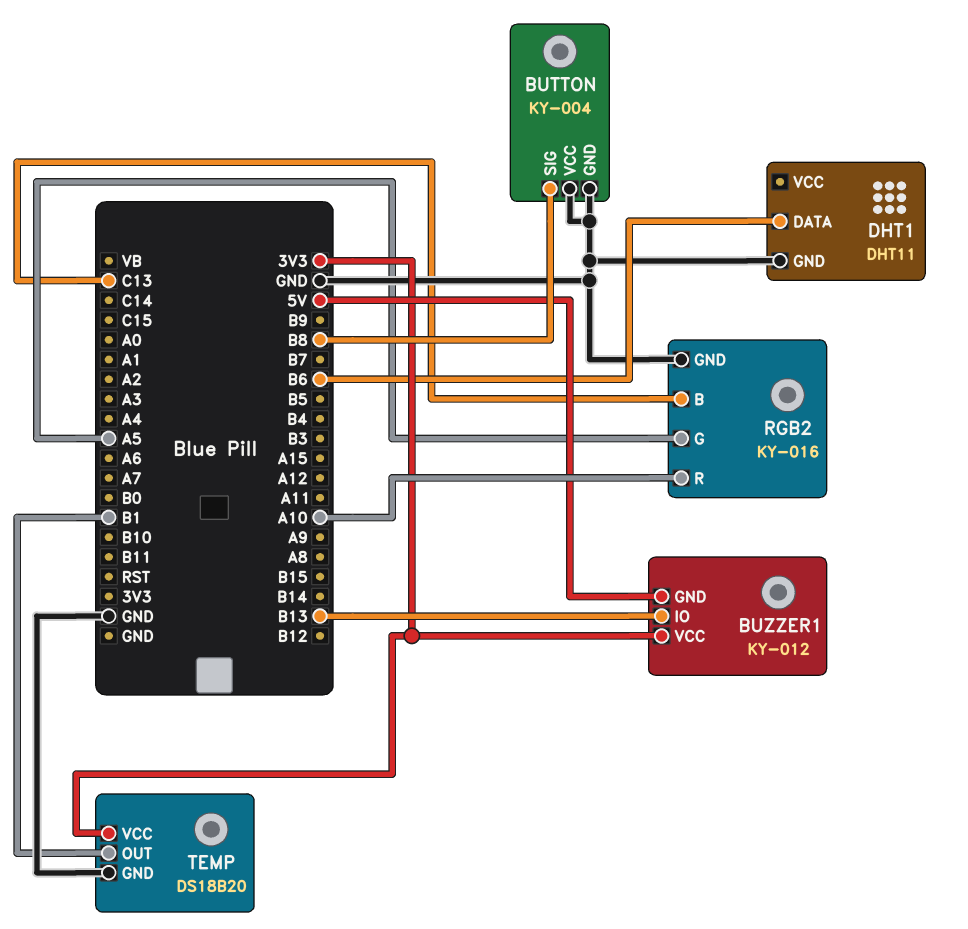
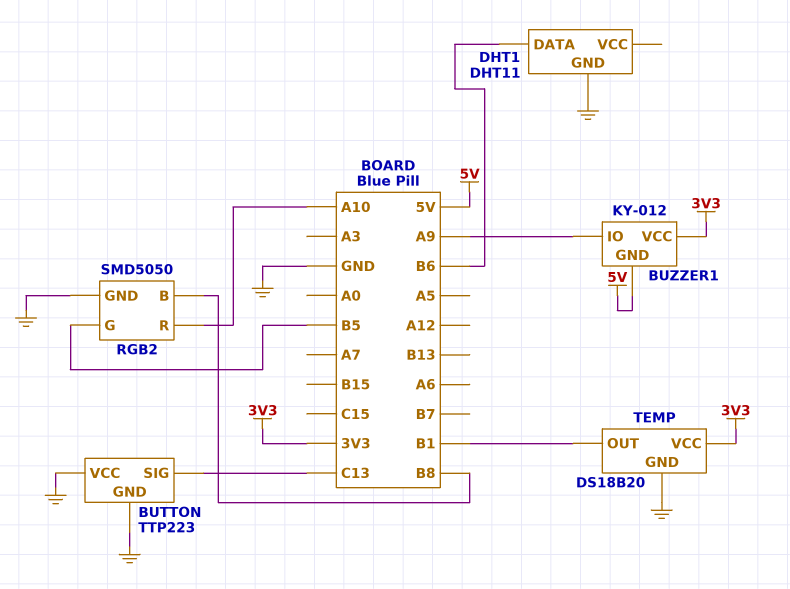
BUTTON: KY-004 -> TTP223
BUTTON pin SIG: B8 -> C13
BUZZER1 pin IO: B13 -> A9
RGB2: KY-016 -> SMD5050
RGB2 pin B: C13 -> B8
RGB2 pin G: A5 -> B5

